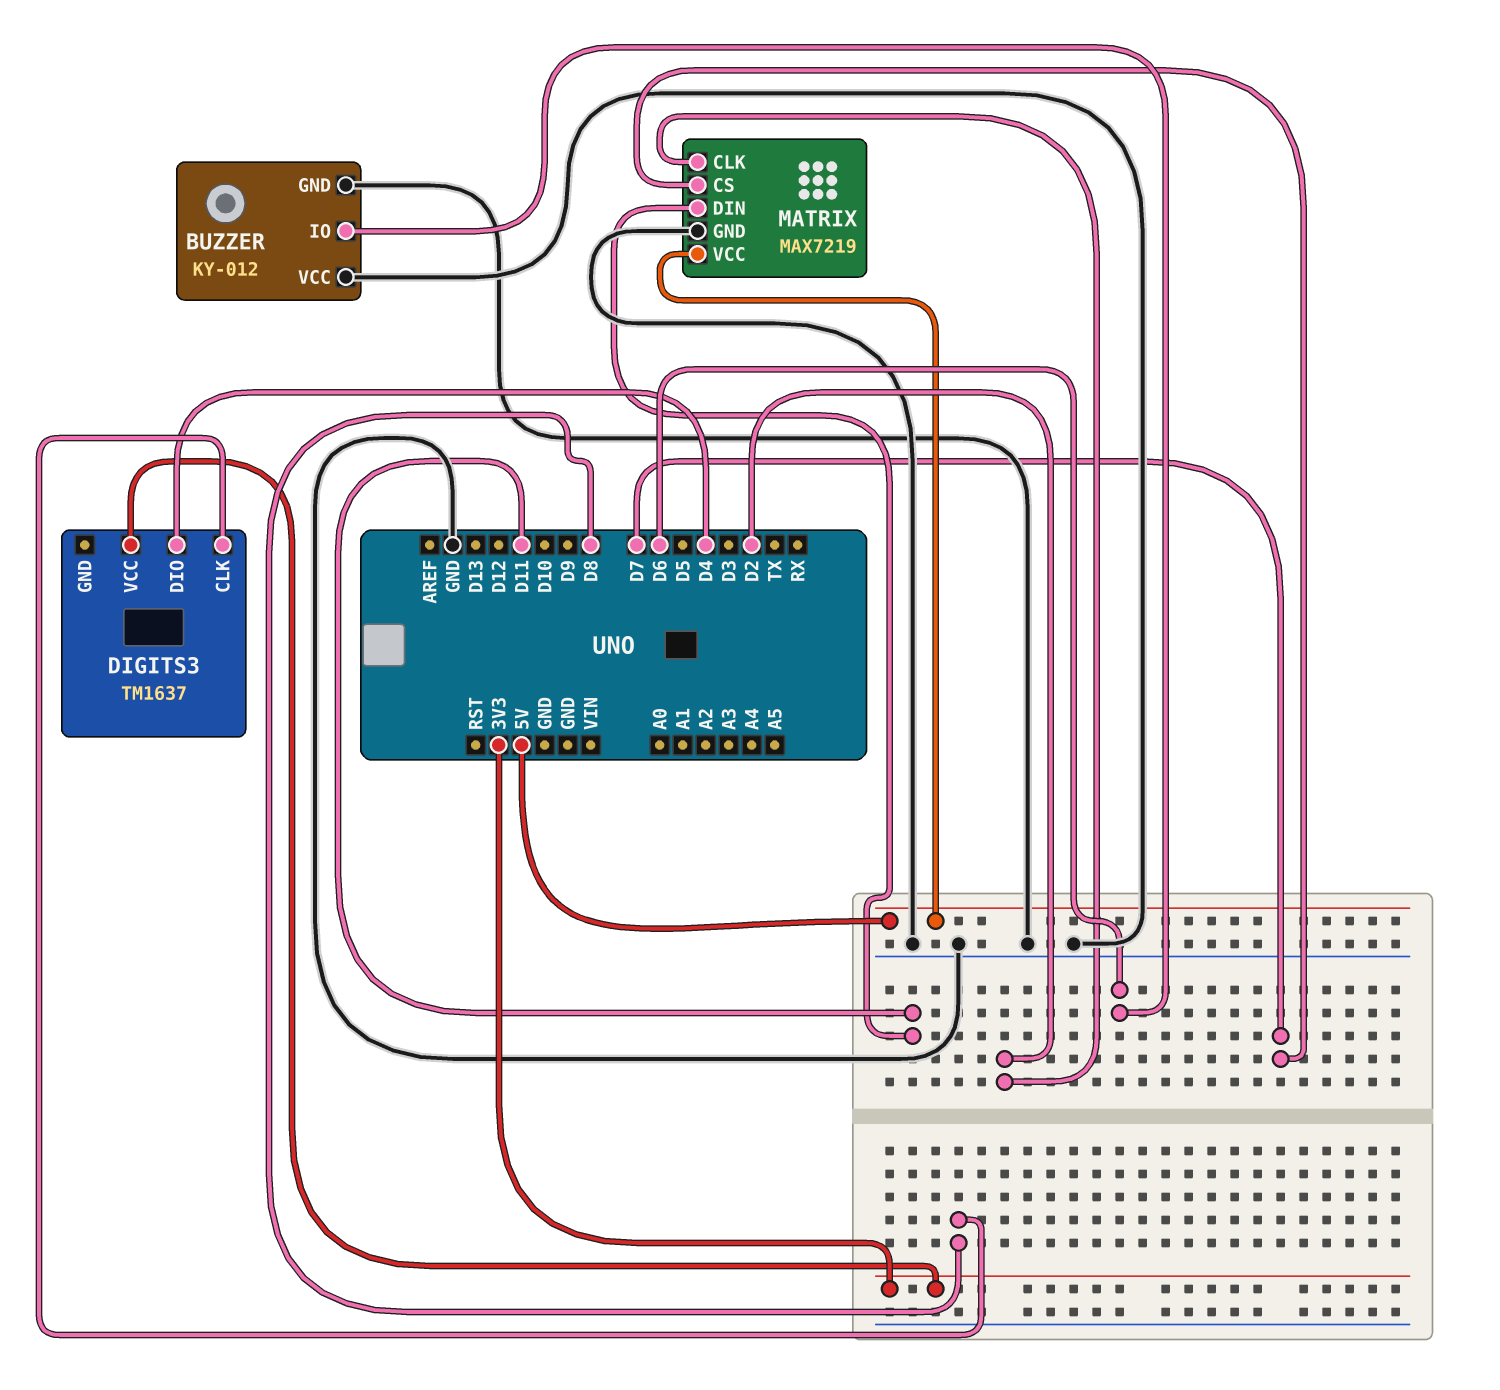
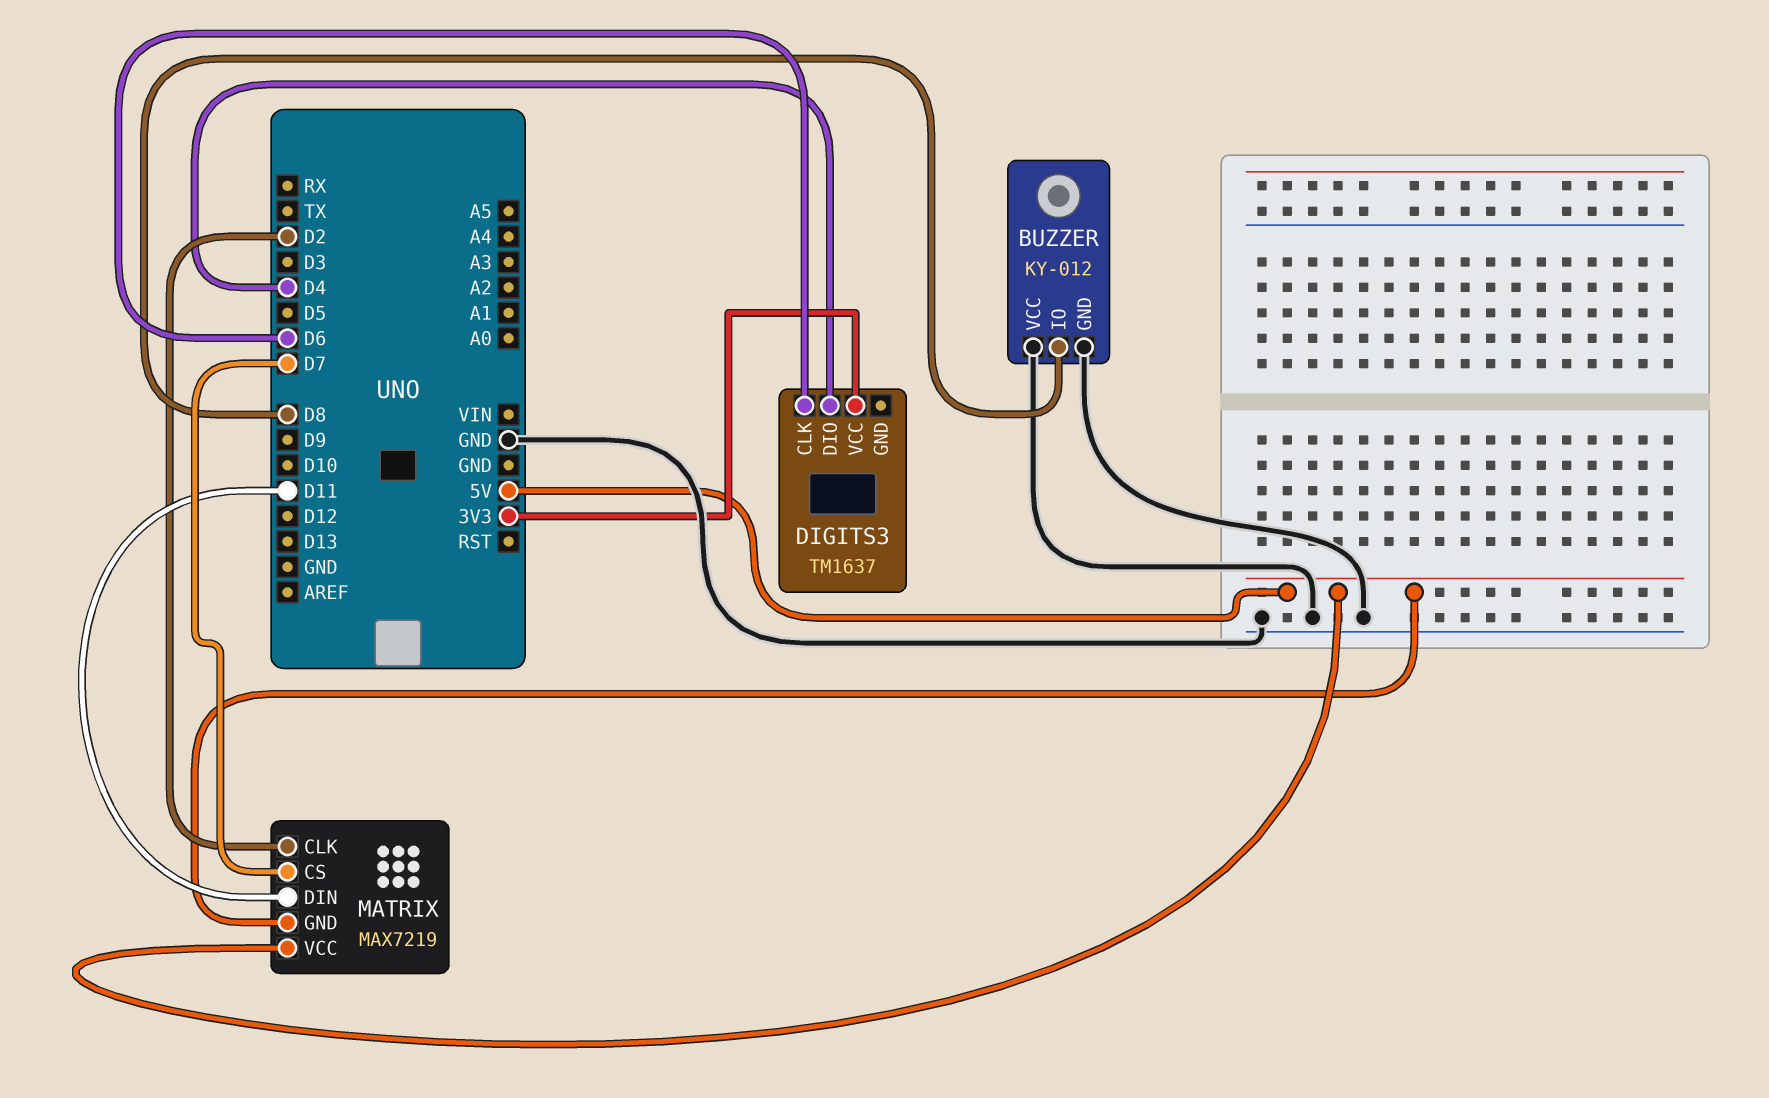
BUZZER pin IO: D6 -> D8
DIGITS3 pin CLK: D8 -> D6
MATRIX pin GND: GND -> 5V

